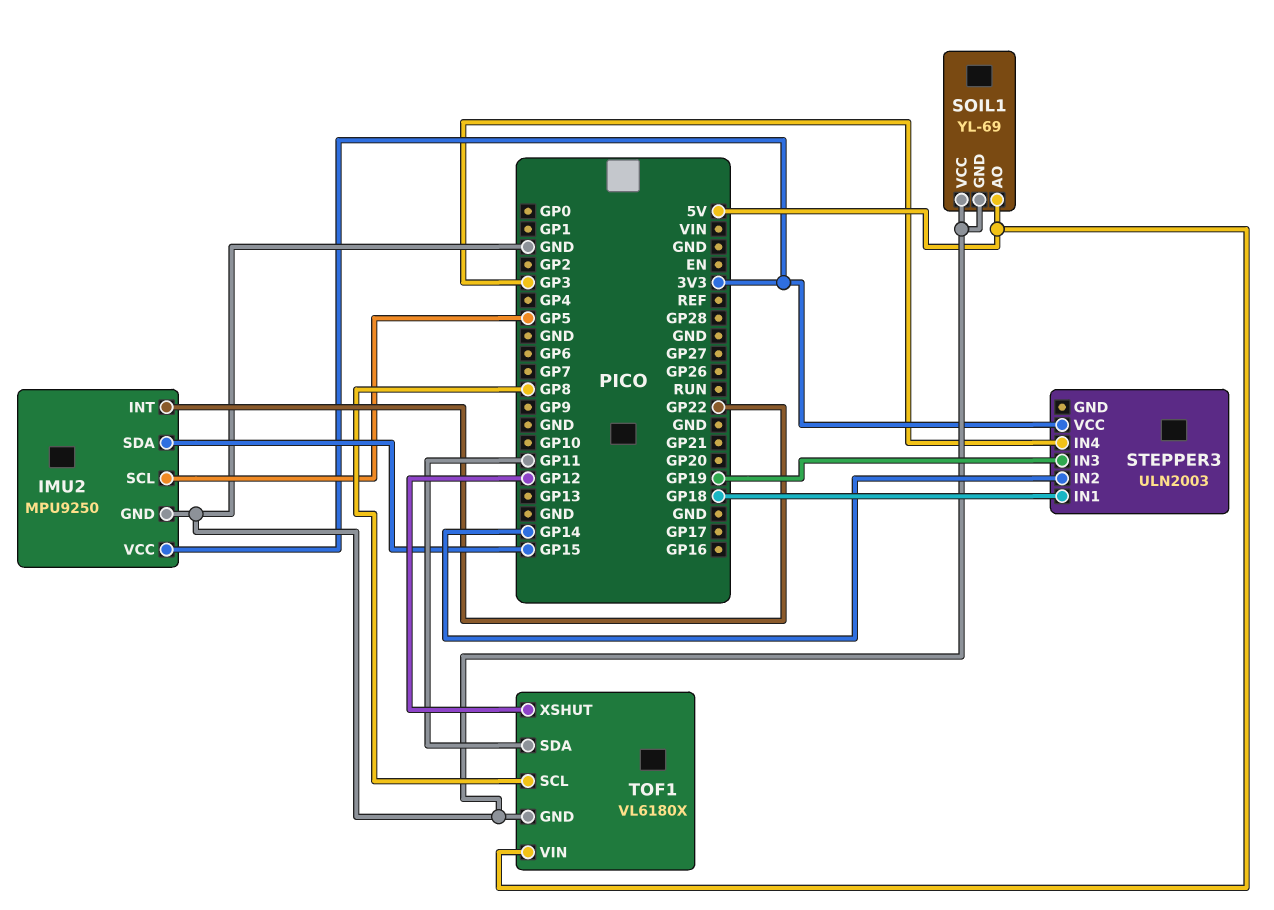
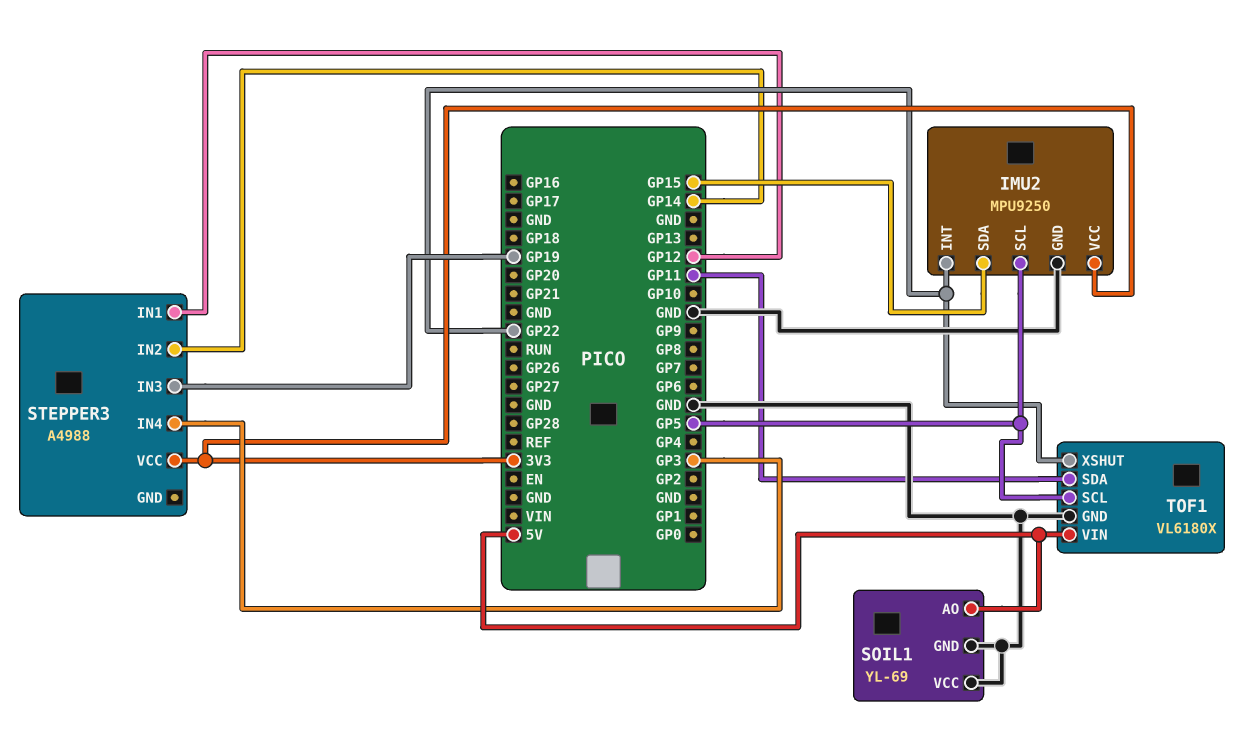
STEPPER3: ULN2003 -> A4988
STEPPER3 pin IN1: GP18 -> GP12
TOF1 pin SCL: GP8 -> GP5
TOF1 pin XSHUT: GP12 -> GP22

